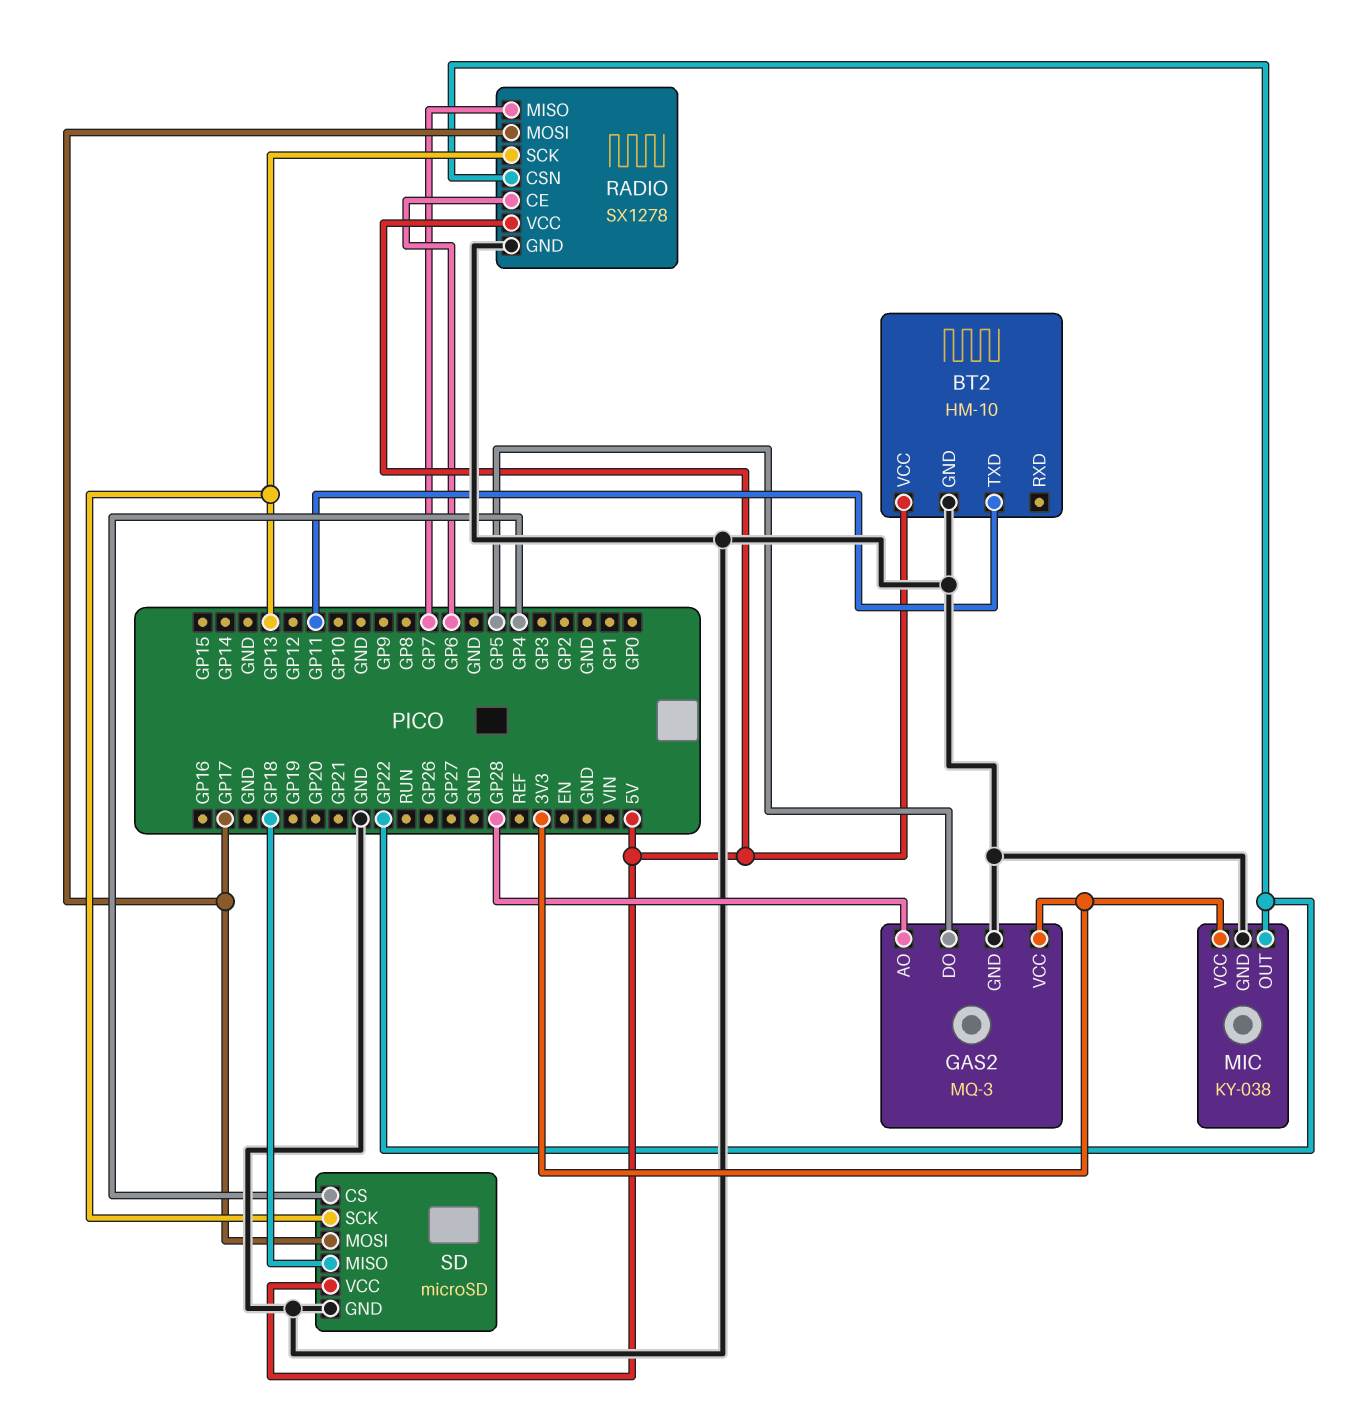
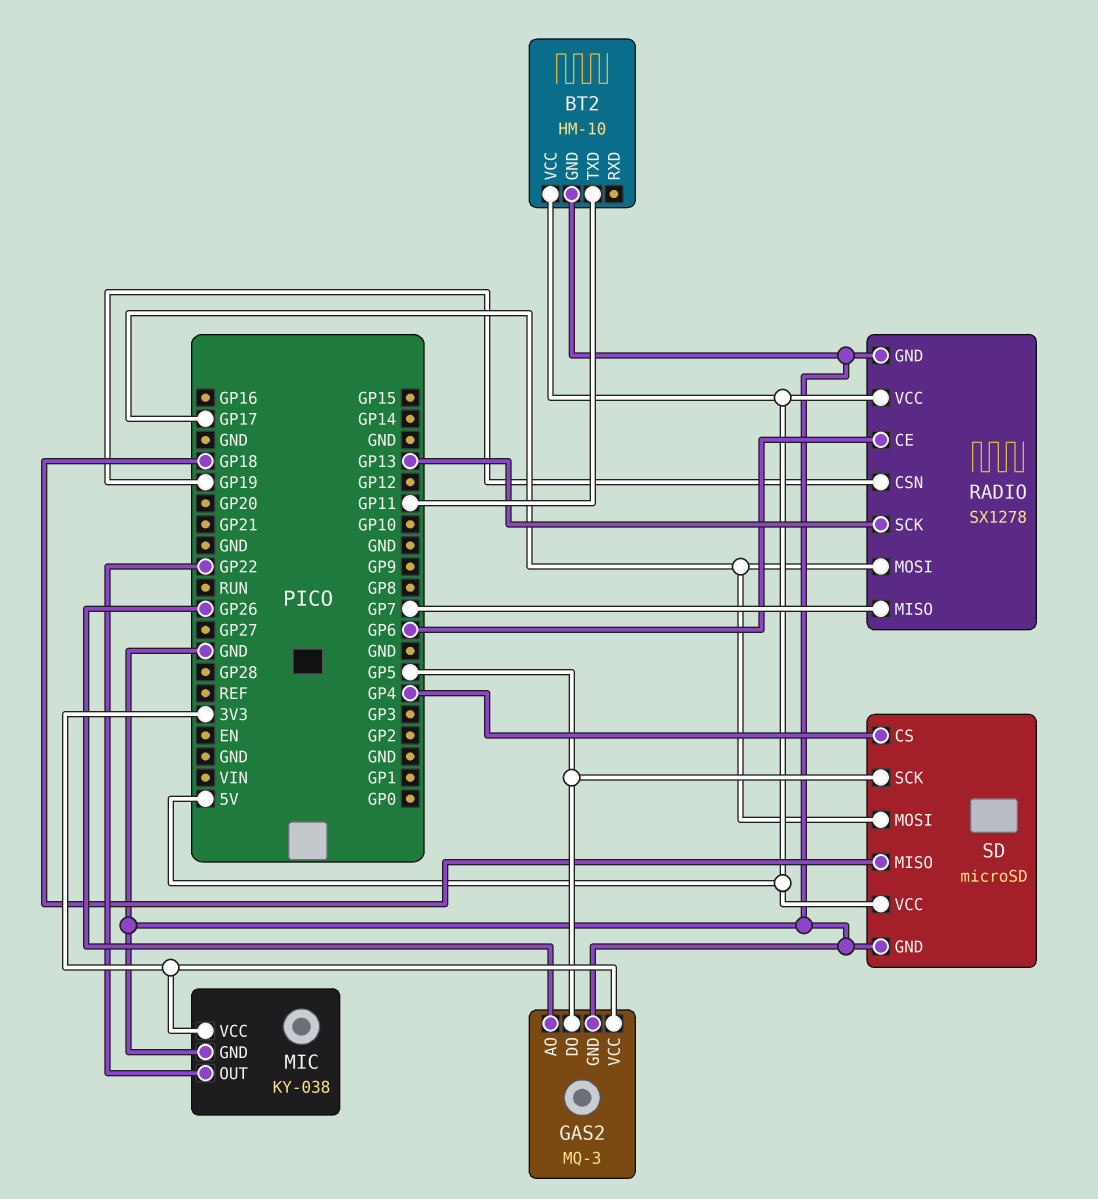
GAS2 pin AO: GP28 -> GP26
RADIO pin CSN: GP22 -> GP19
SD pin SCK: GP13 -> GP5

